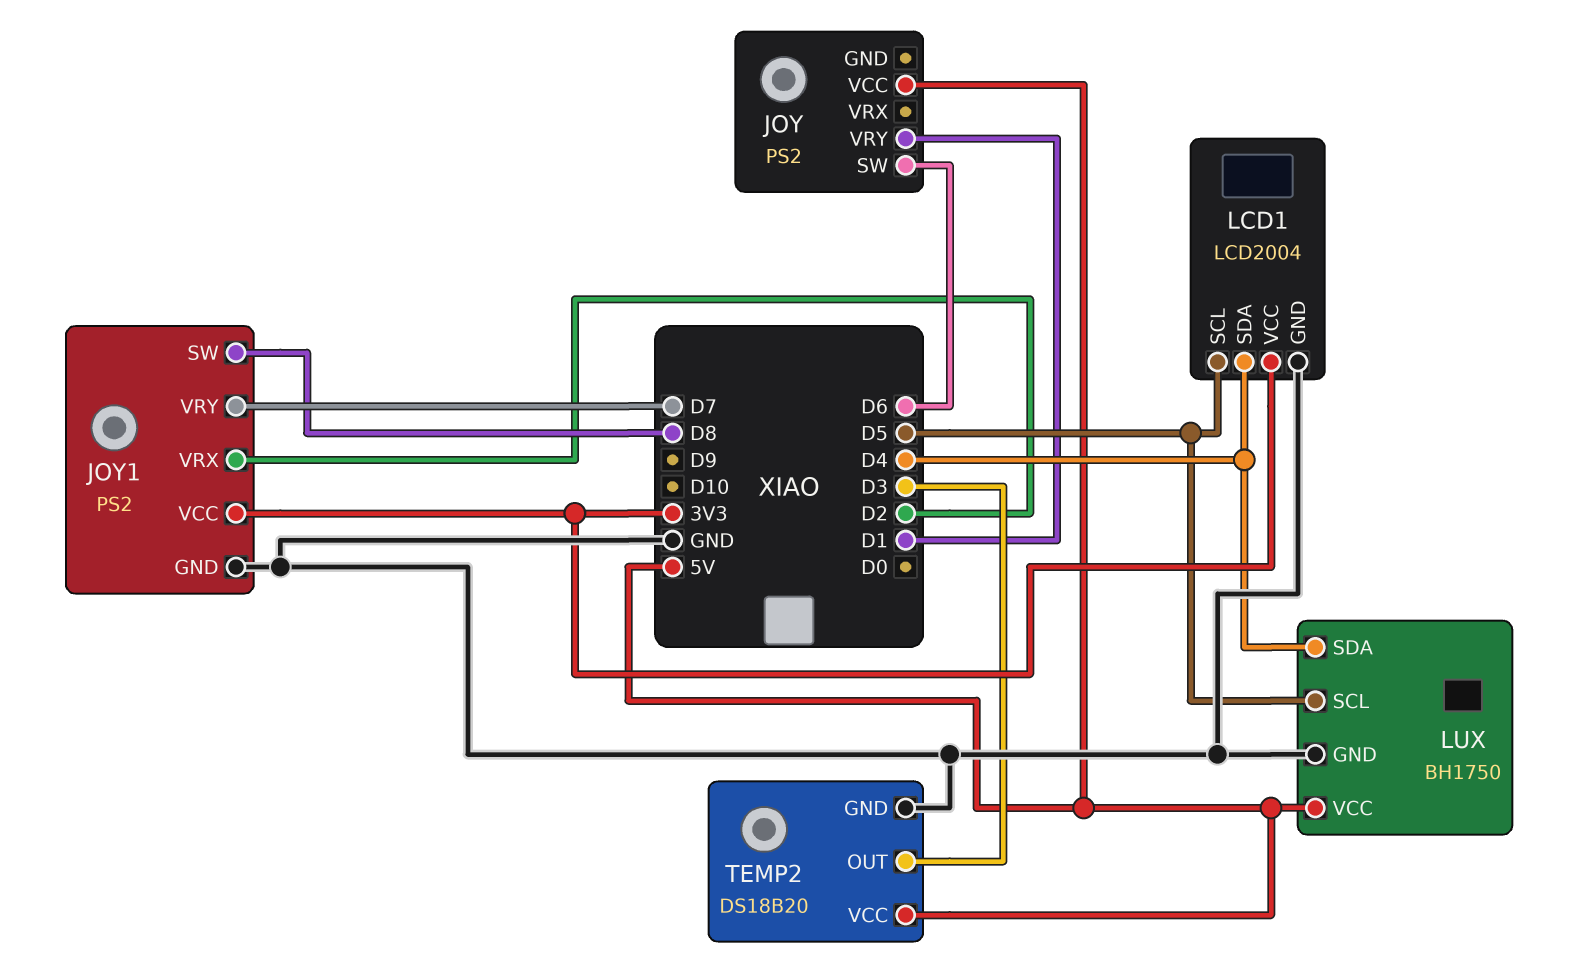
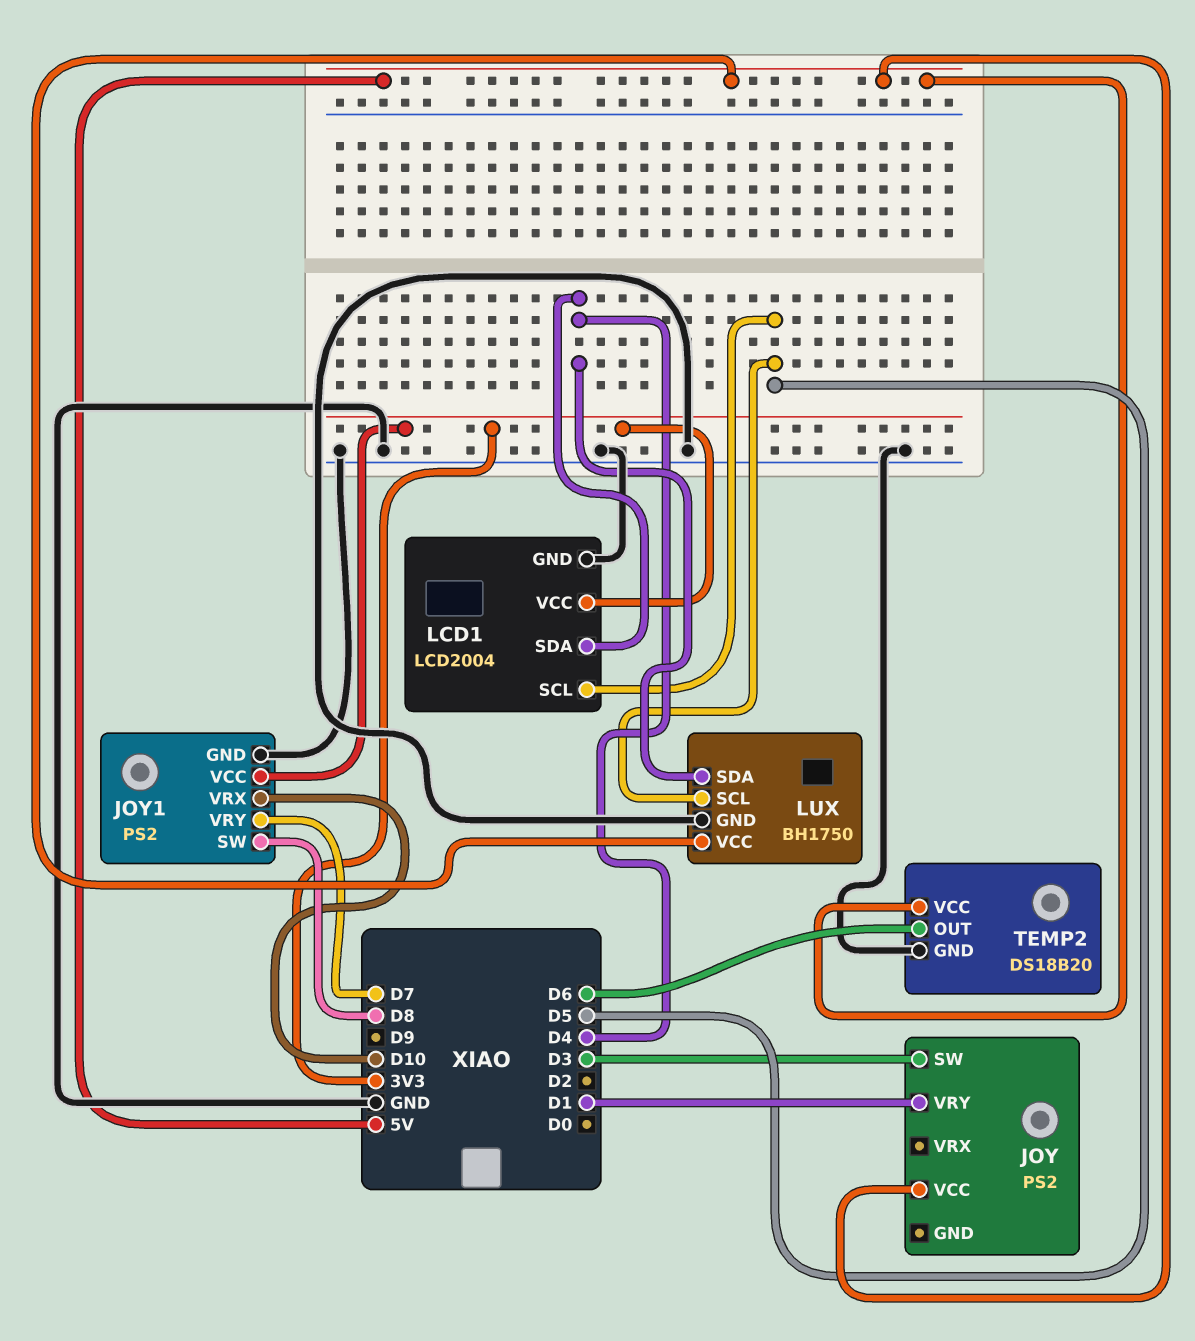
JOY pin SW: D6 -> D3
JOY1 pin VRX: D2 -> D10
TEMP2 pin OUT: D3 -> D6

